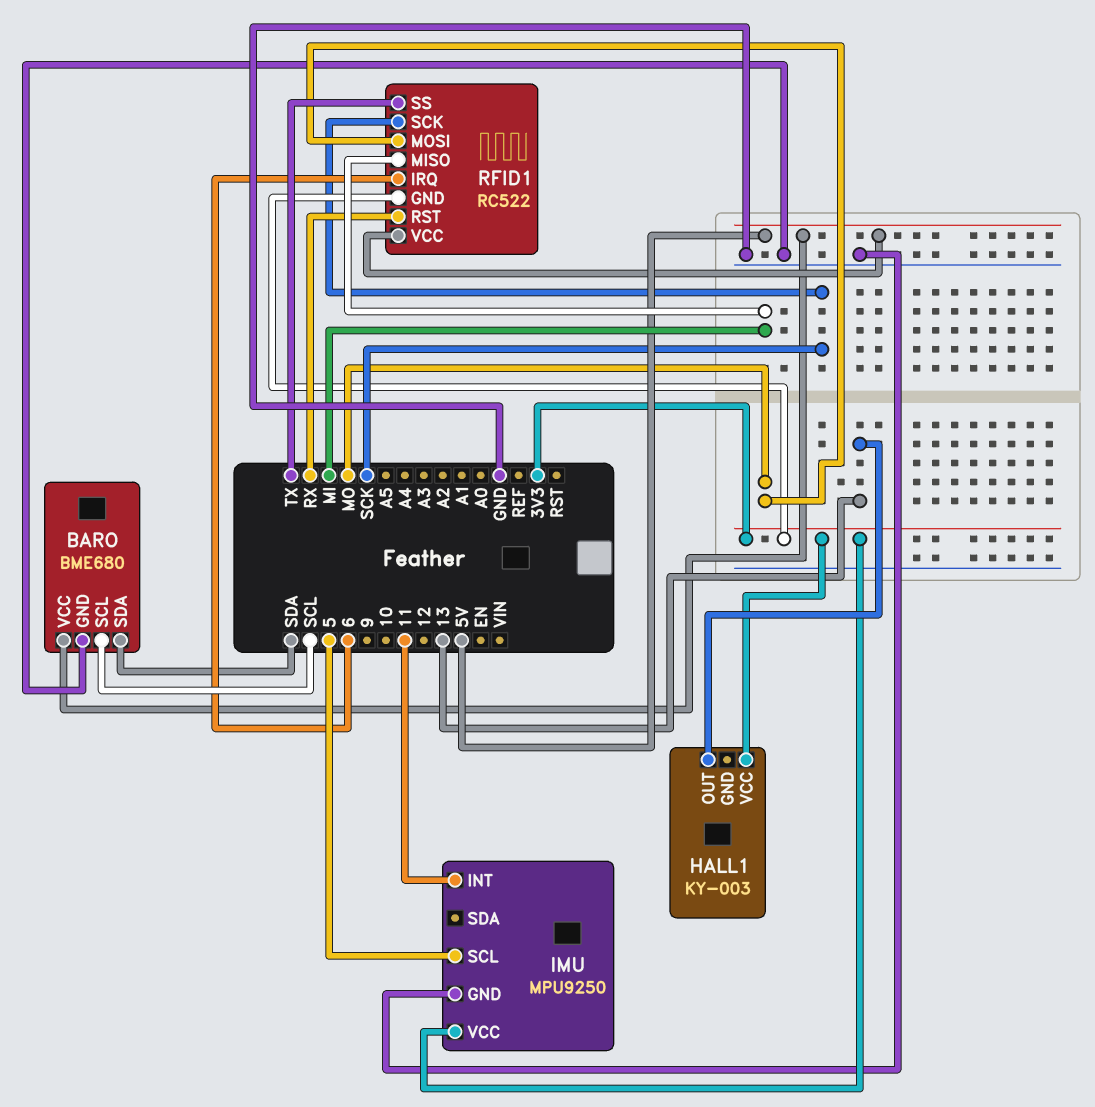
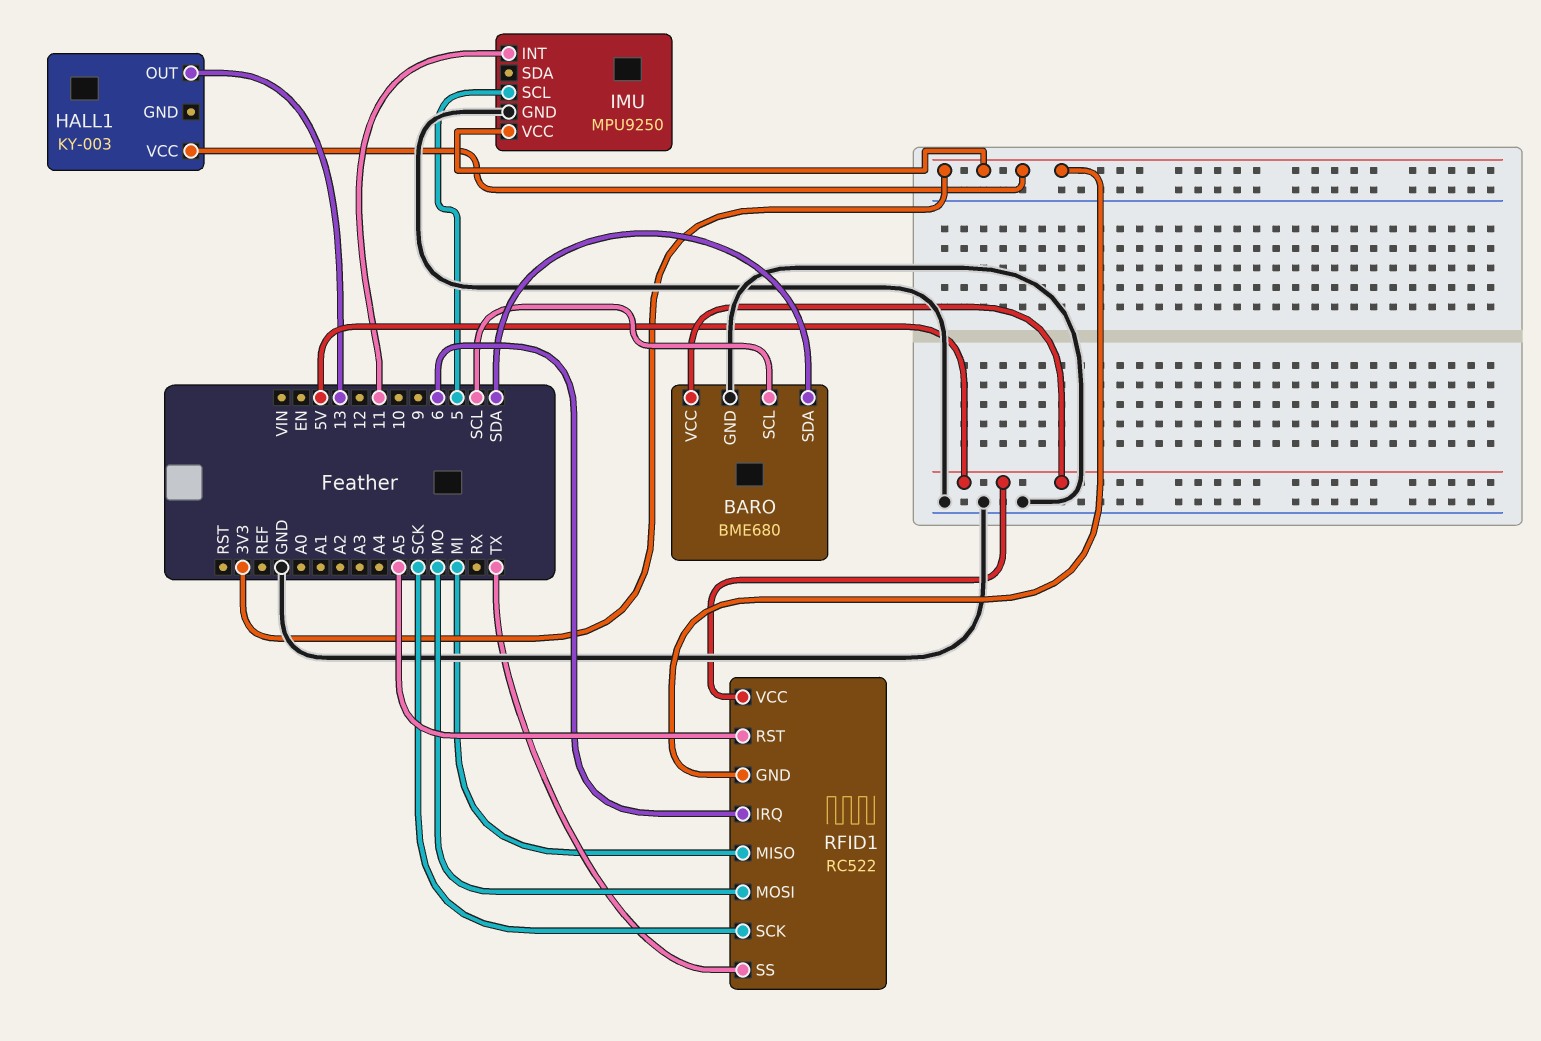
RFID1 pin RST: RX -> A5

